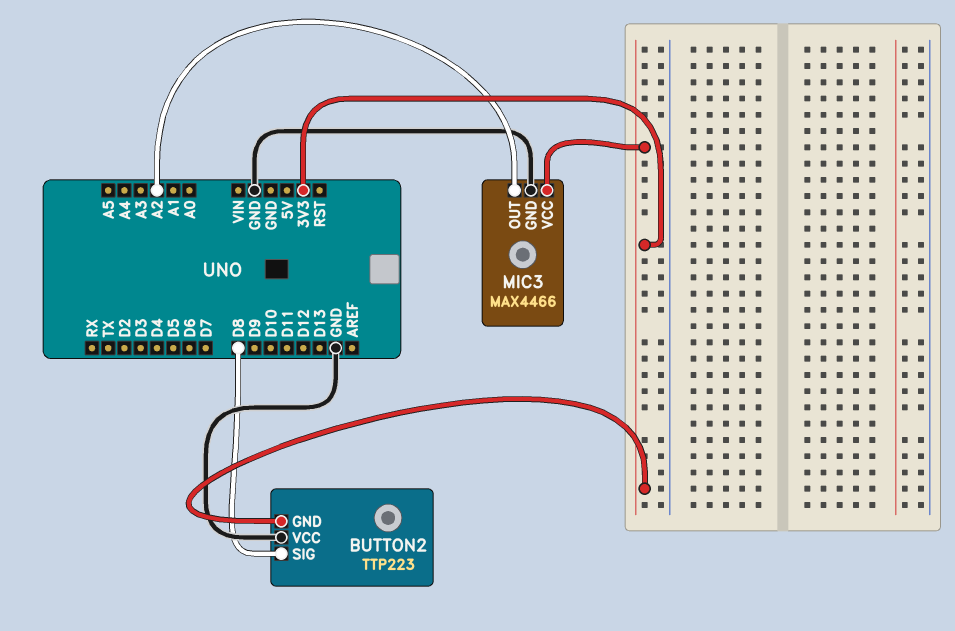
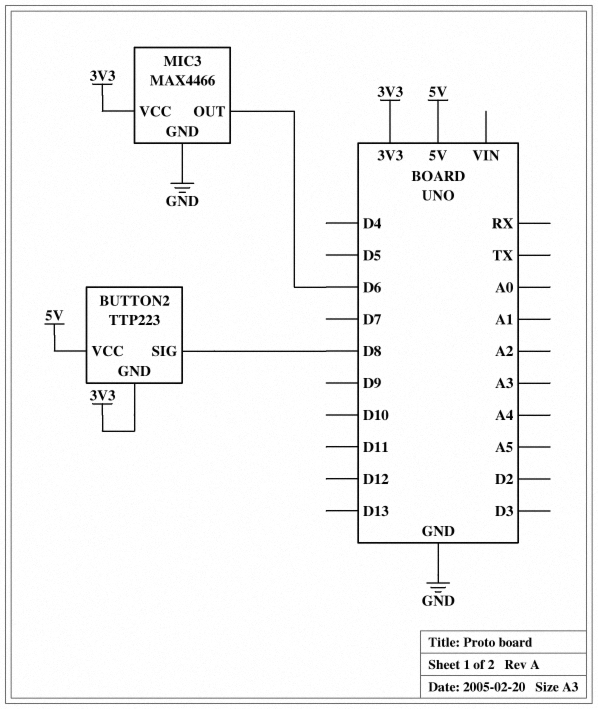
BUTTON2 pin VCC: GND -> 5V
MIC3 pin OUT: A2 -> D6

